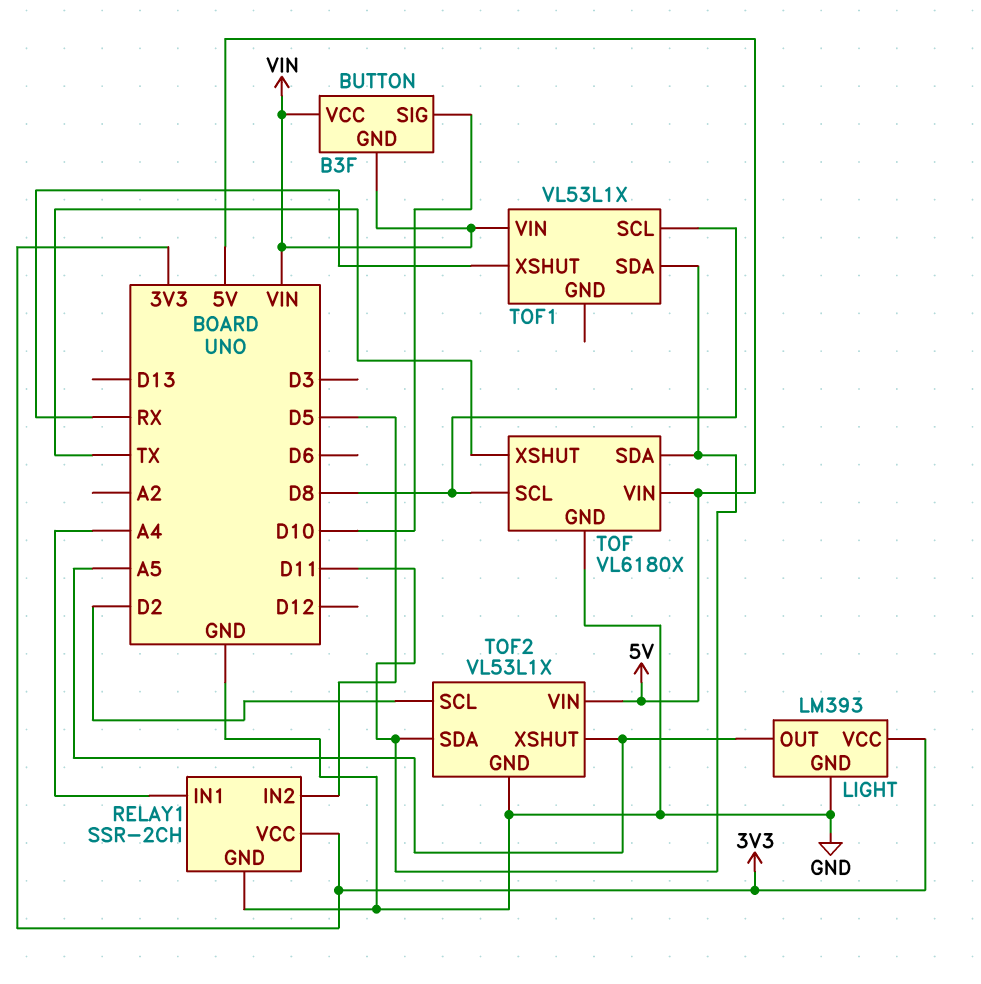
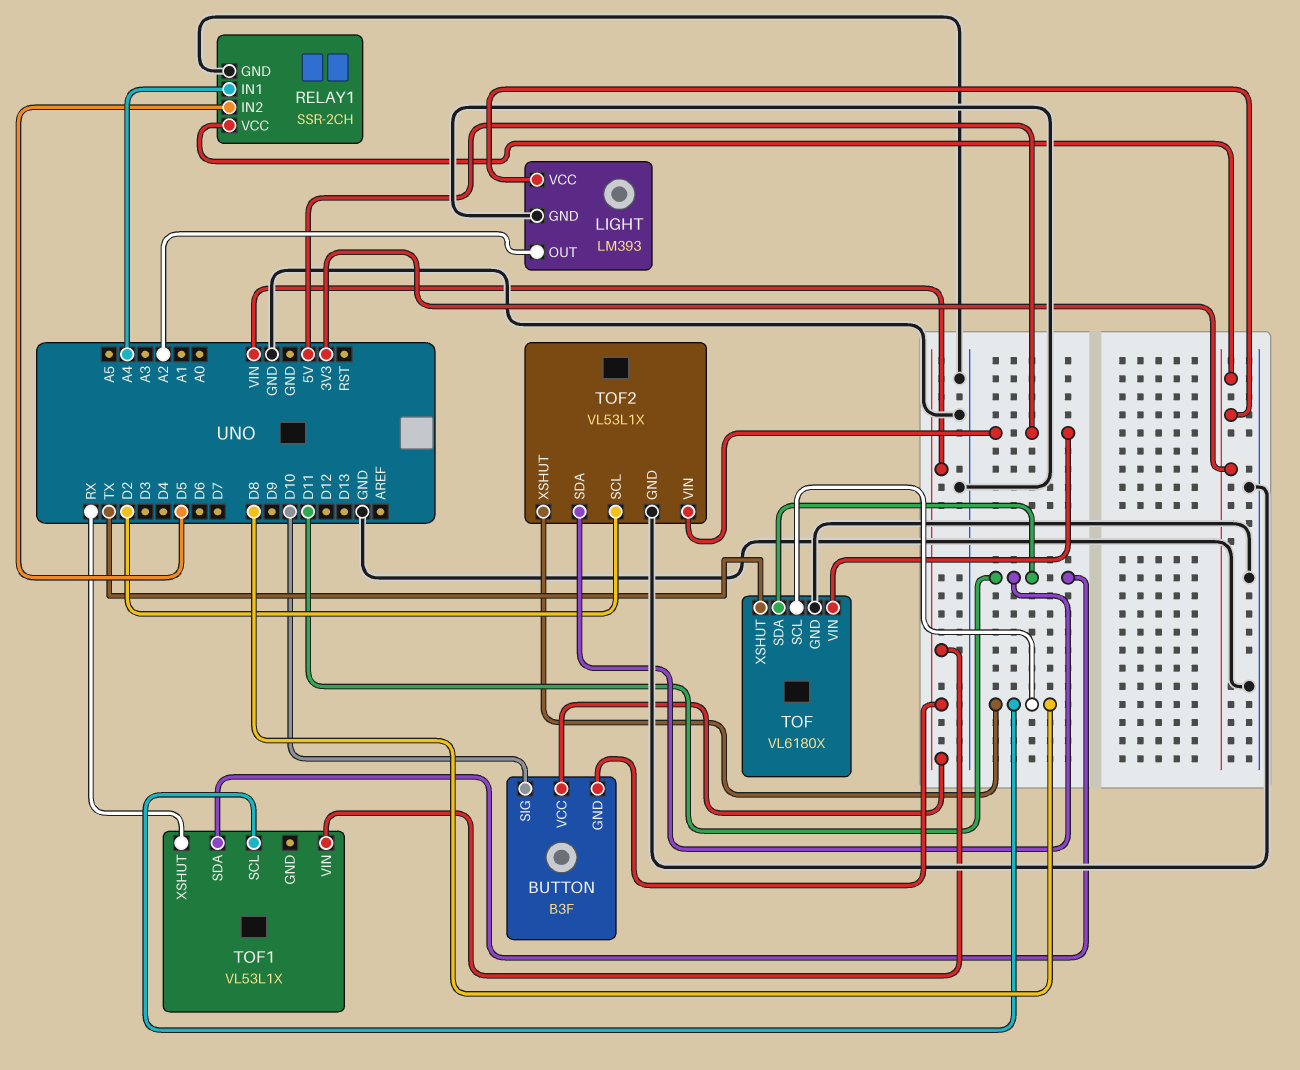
LIGHT pin OUT: A5 -> A2
TOF2 pin XSHUT: A5 -> D8

